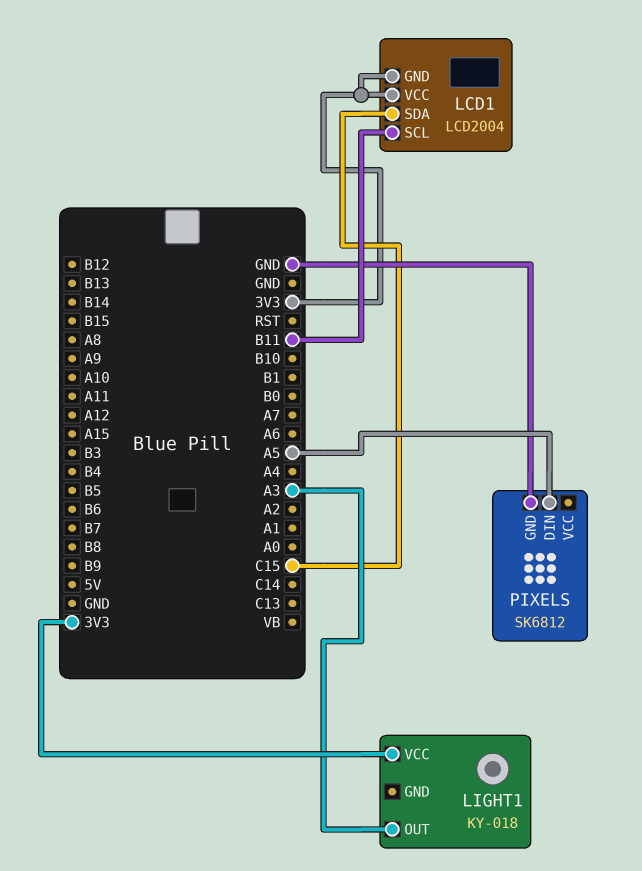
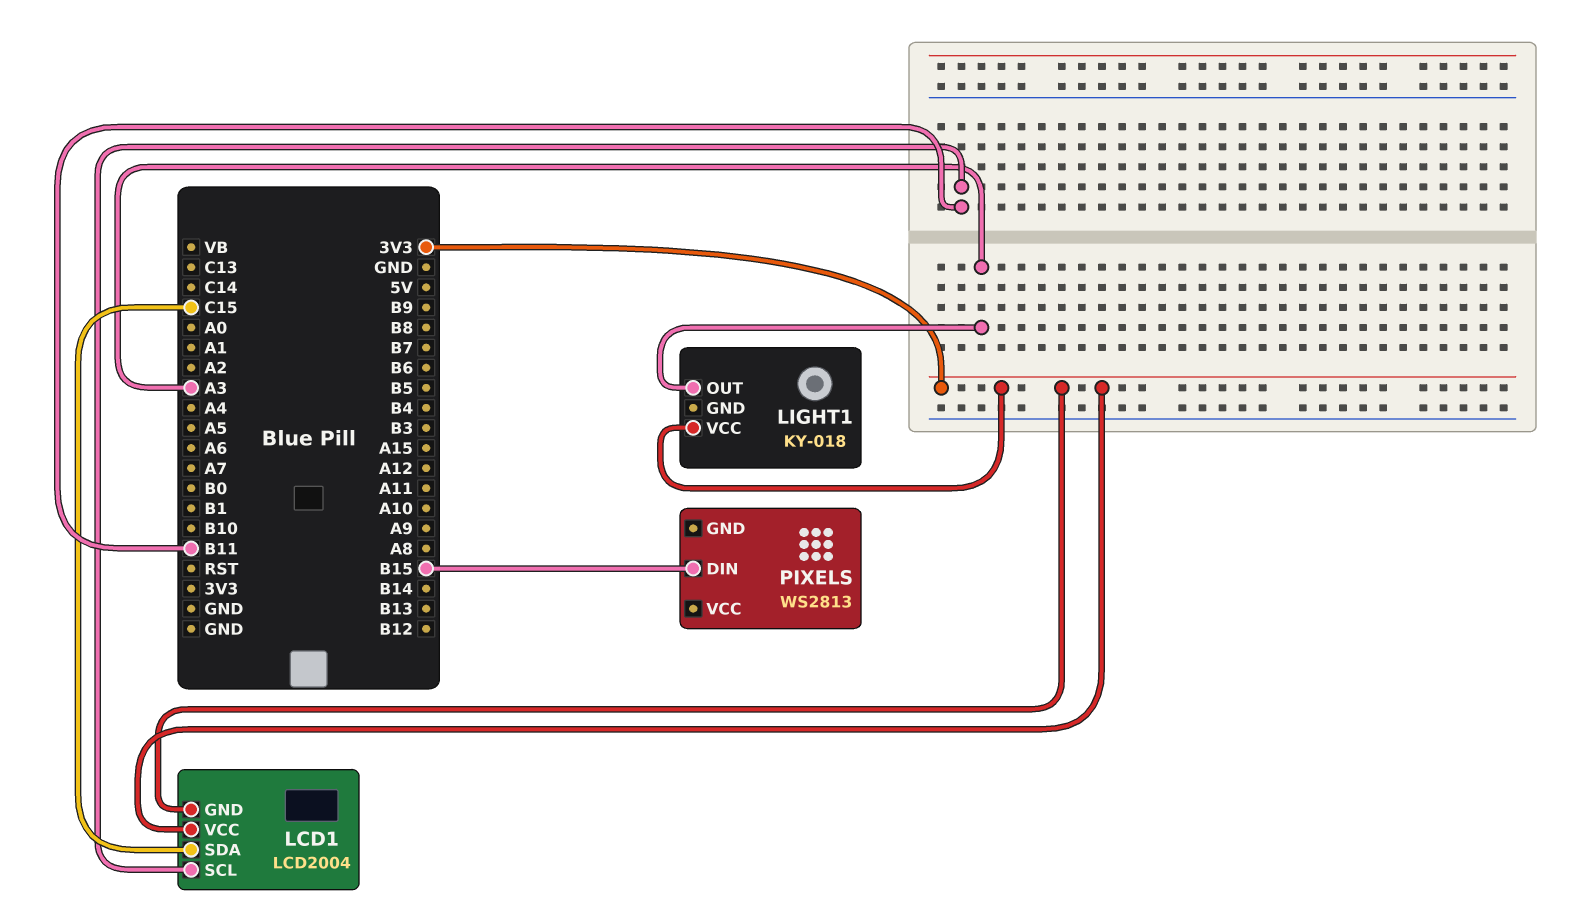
PIXELS: SK6812 -> WS2813
PIXELS pin DIN: A5 -> B15
PIXELS pin GND: GND -> none

